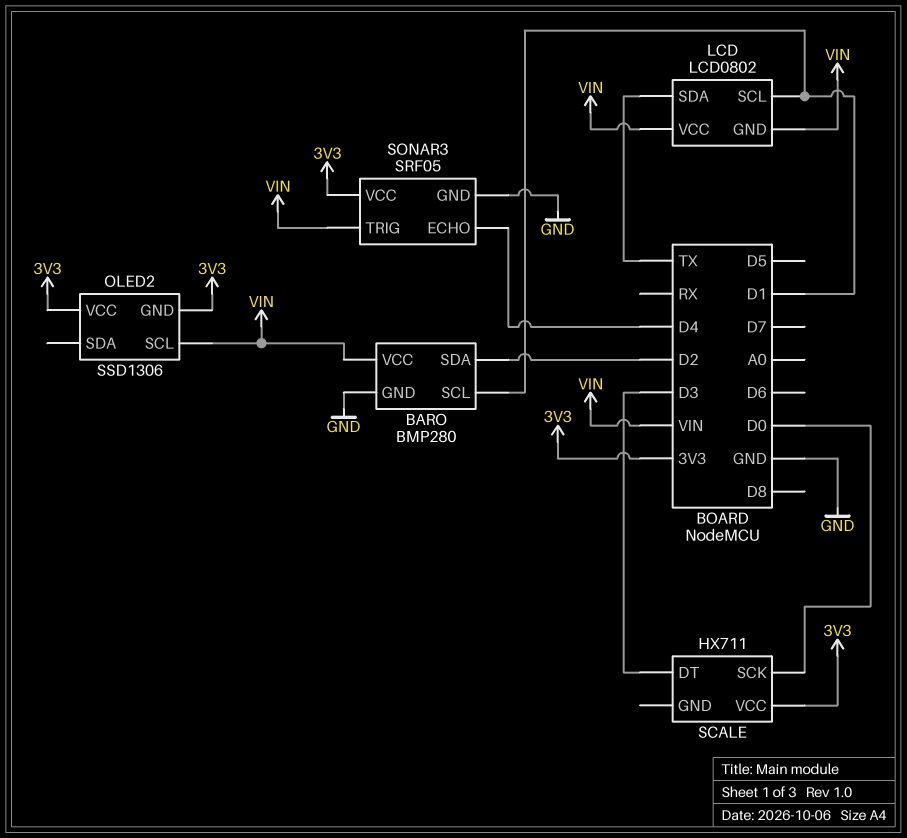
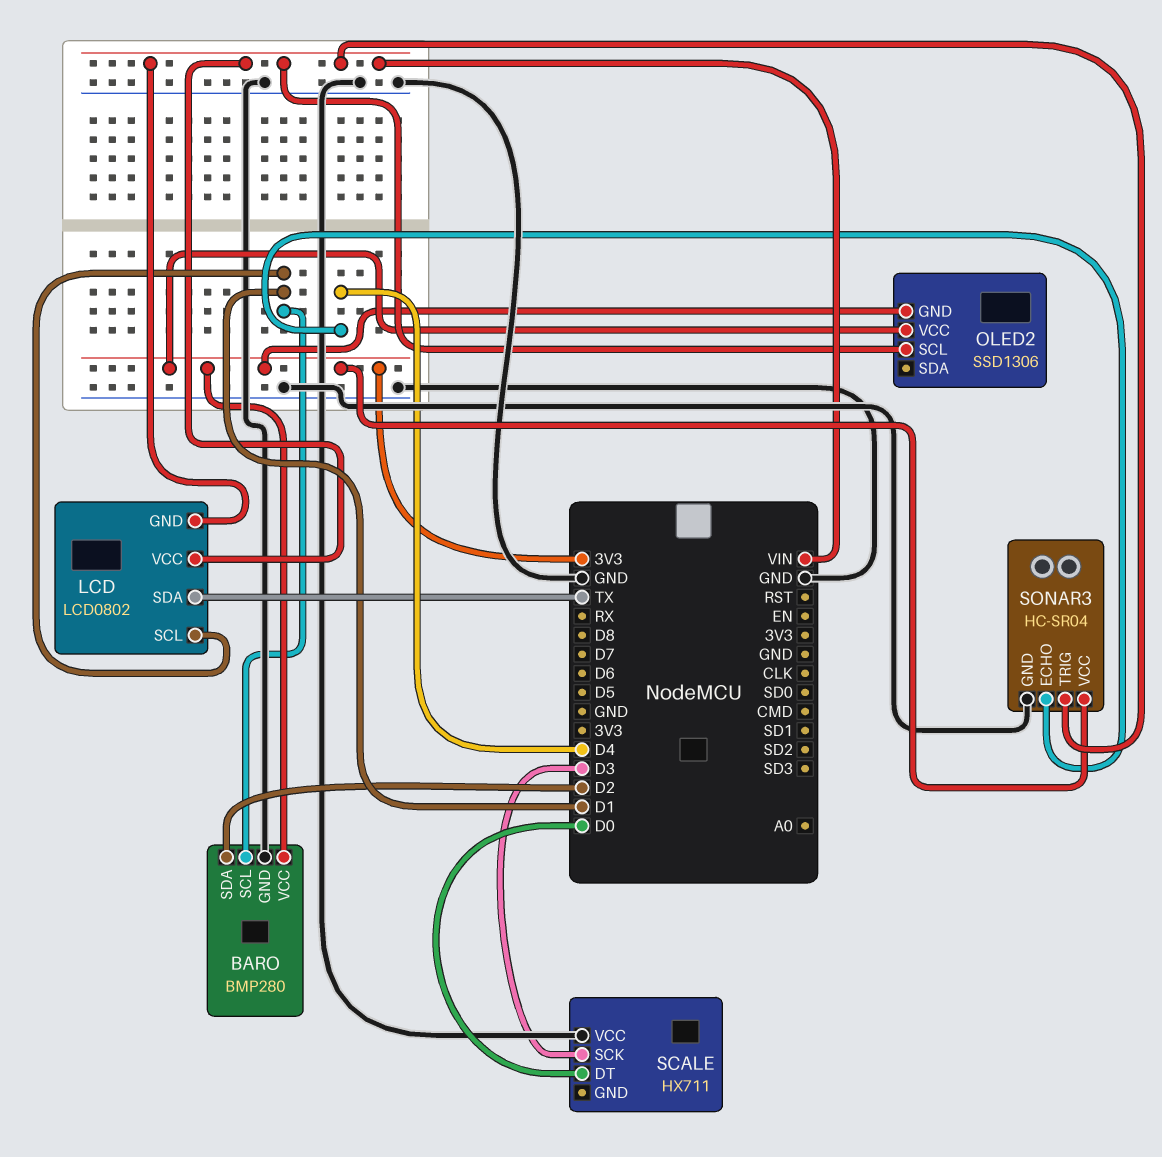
BARO pin VCC: VIN -> 3V3
SCALE pin DT: D3 -> D0
SCALE pin SCK: D0 -> D3
SCALE pin VCC: 3V3 -> GND
SONAR3: SRF05 -> HC-SR04

